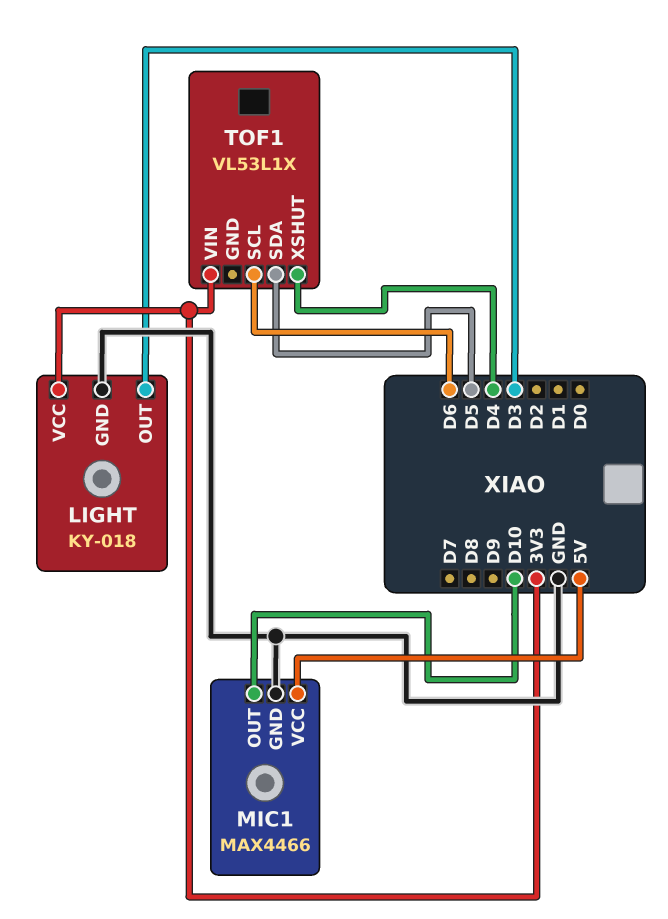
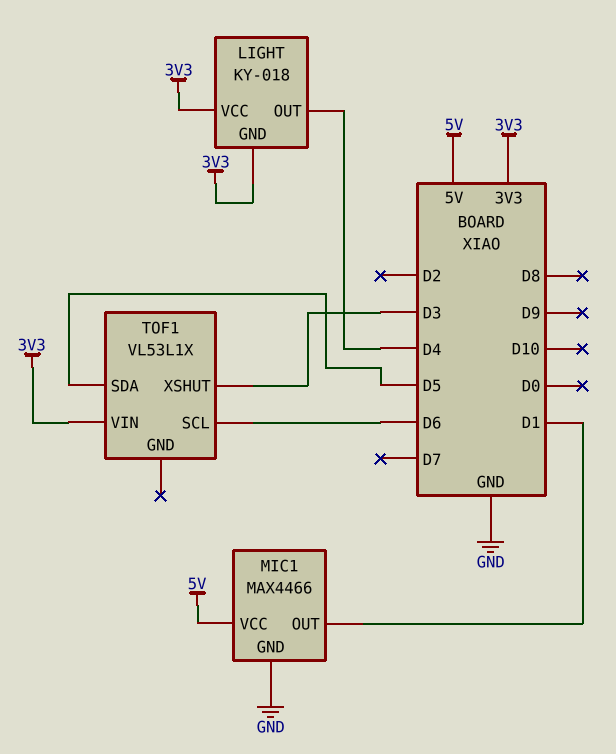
LIGHT pin GND: GND -> 3V3
LIGHT pin OUT: D3 -> D4
MIC1 pin OUT: D10 -> D1
TOF1 pin XSHUT: D4 -> D3

